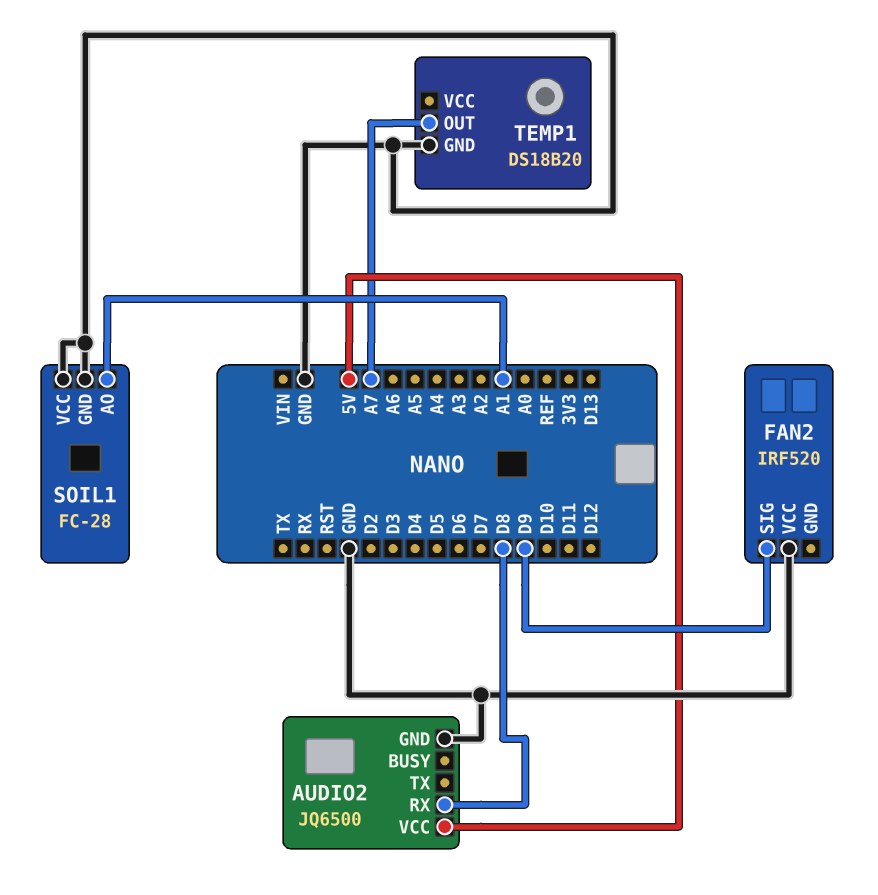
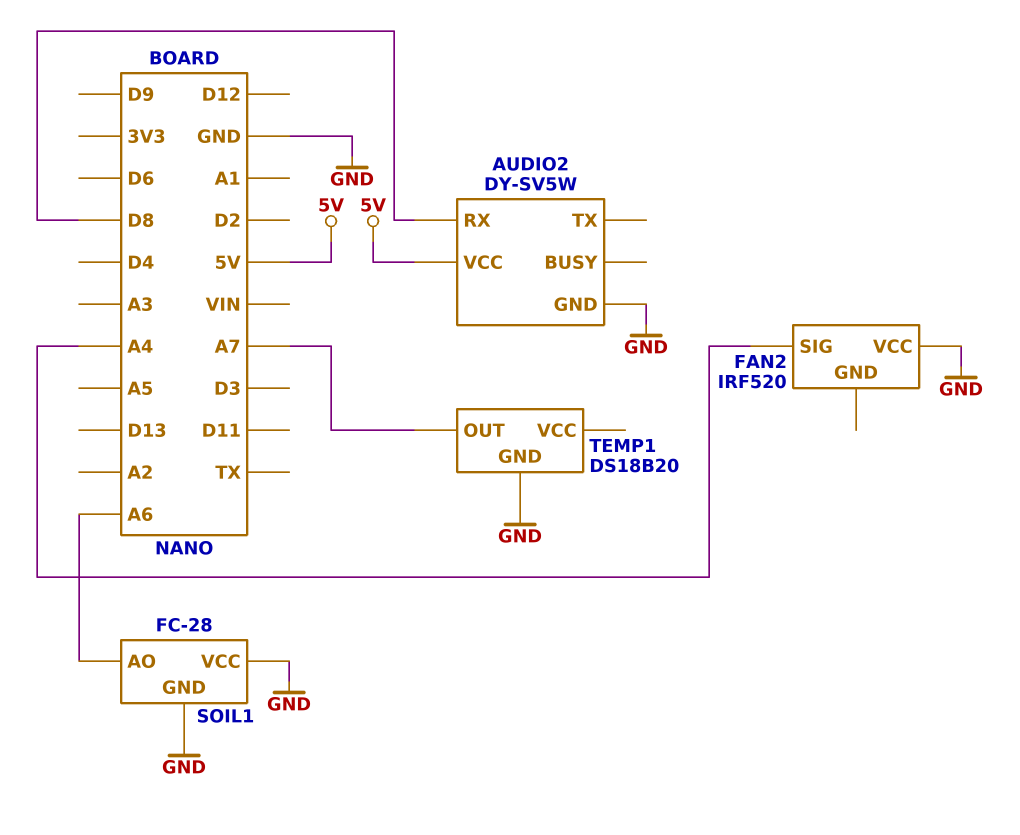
AUDIO2: JQ6500 -> DY-SV5W
FAN2 pin SIG: D9 -> A4
SOIL1 pin AO: A1 -> A6

